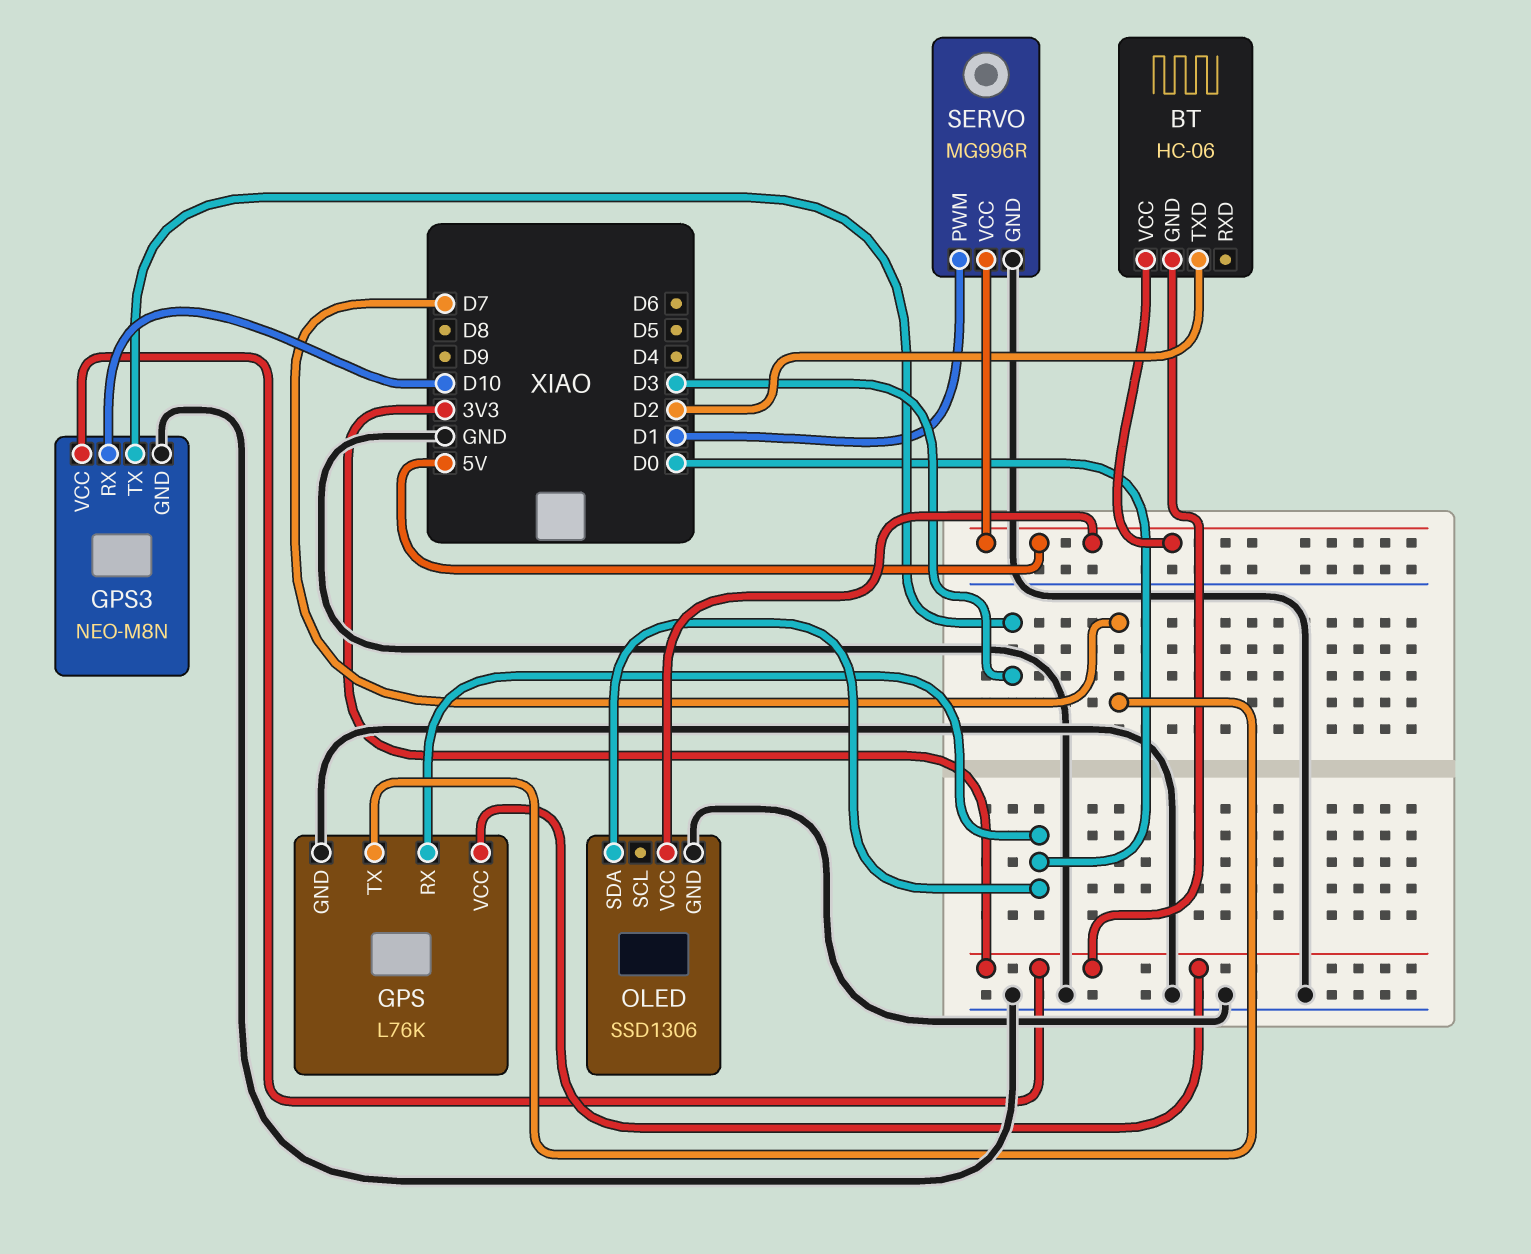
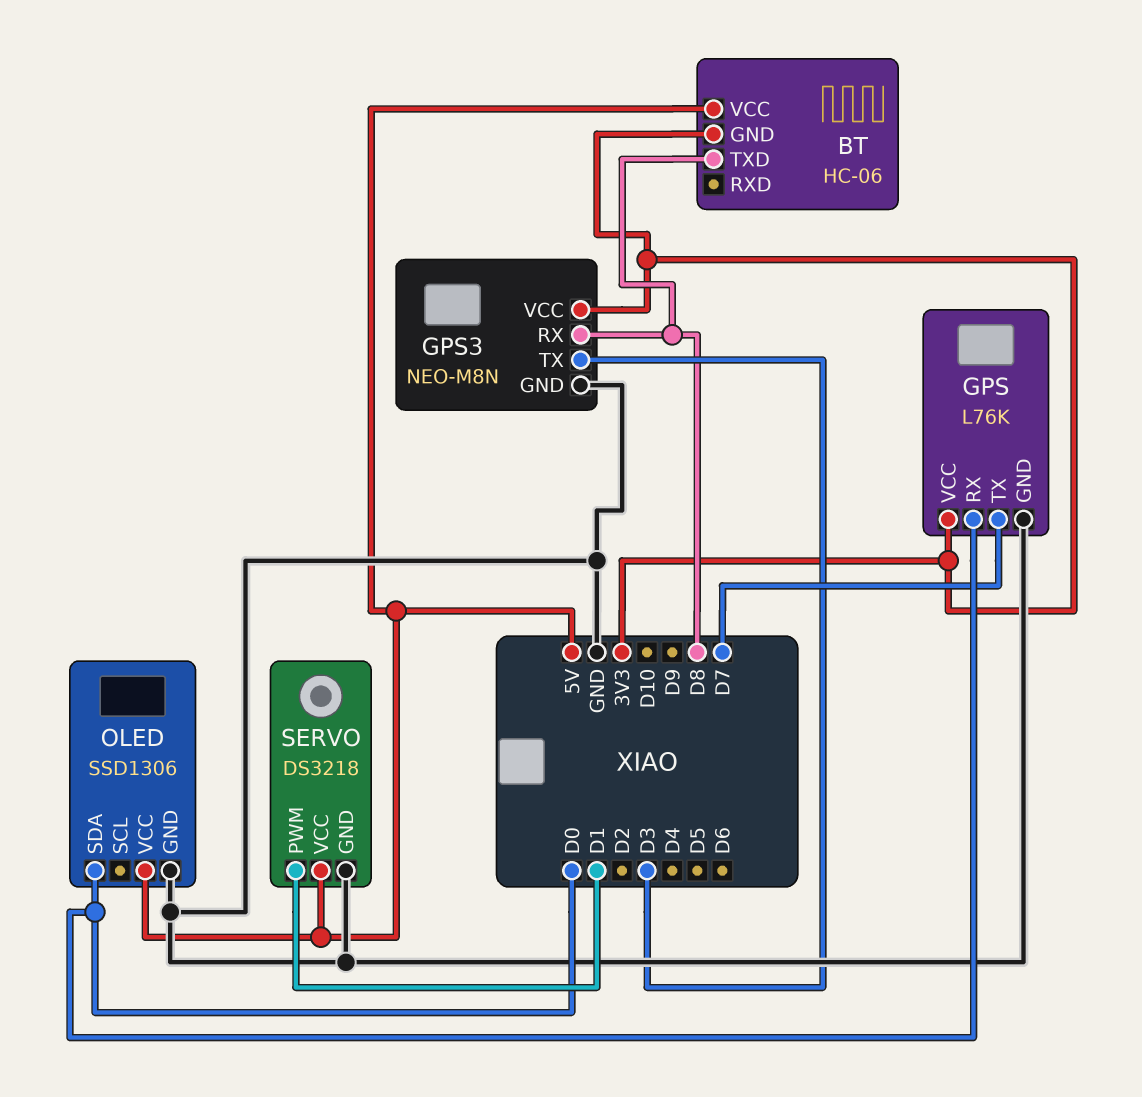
BT pin TXD: D2 -> D8
GPS3 pin RX: D10 -> D8
SERVO: MG996R -> DS3218

